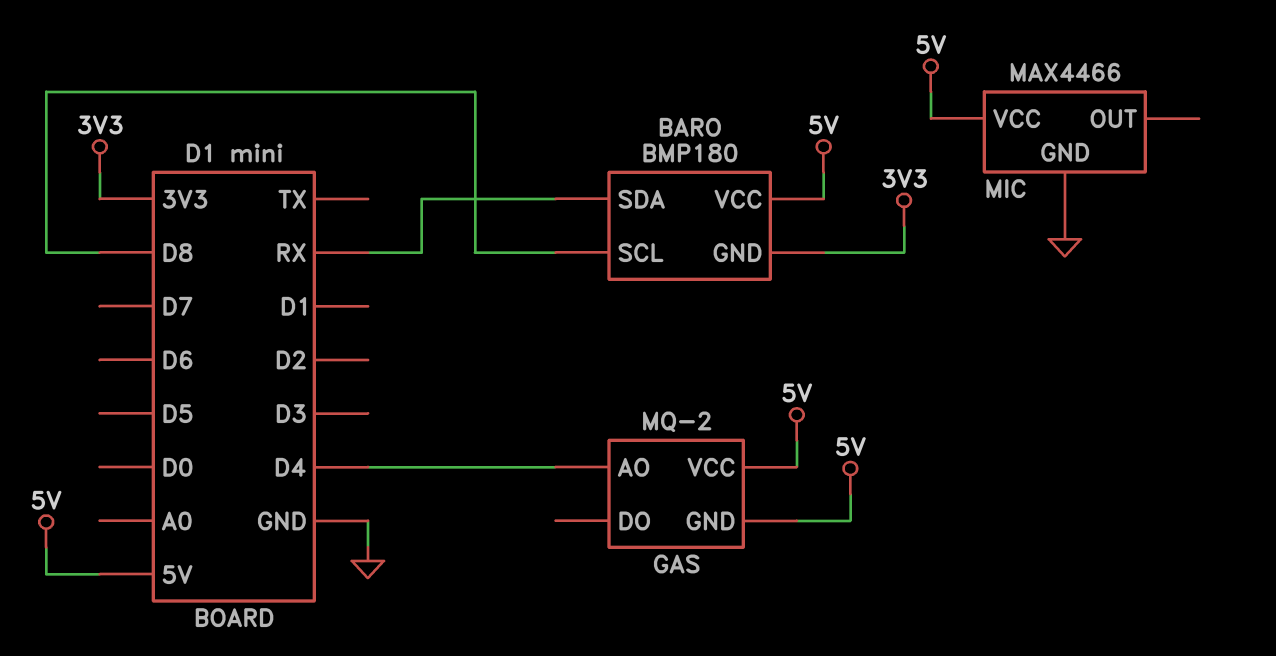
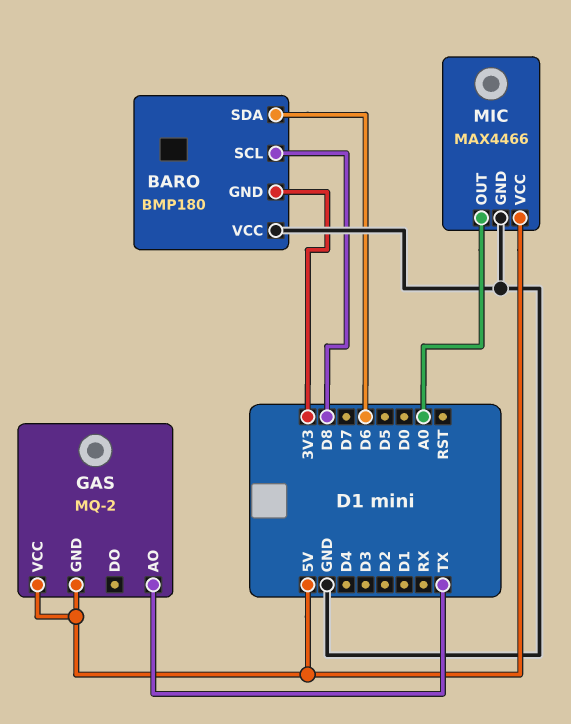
BARO pin SDA: RX -> D6
BARO pin VCC: 5V -> GND
GAS pin AO: D4 -> TX
MIC pin OUT: none -> A0

